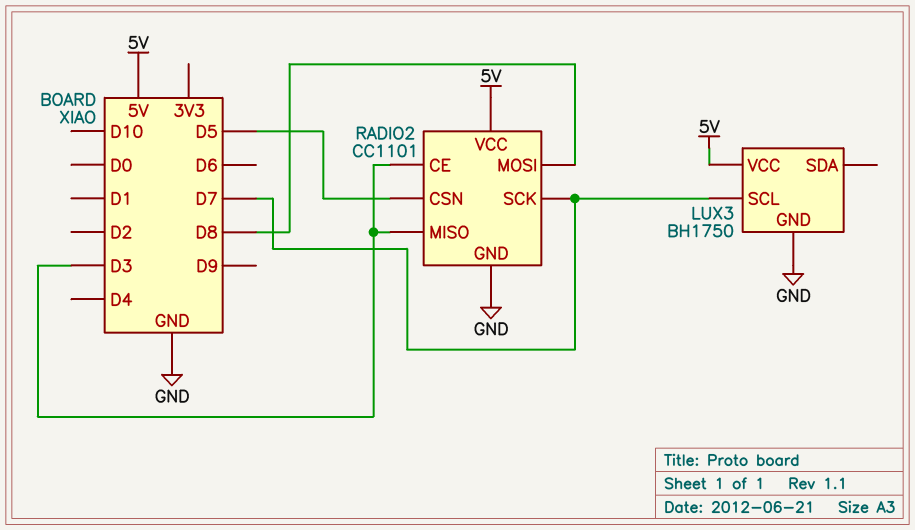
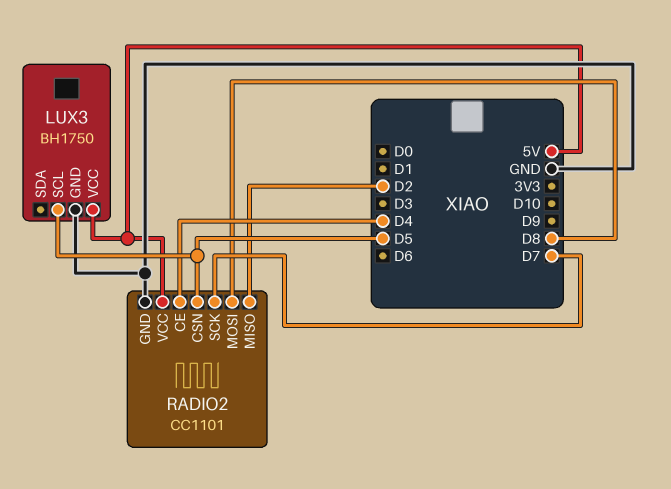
LUX3 pin SCL: D7 -> D5
RADIO2 pin CE: D3 -> D4
RADIO2 pin MISO: D3 -> D2

